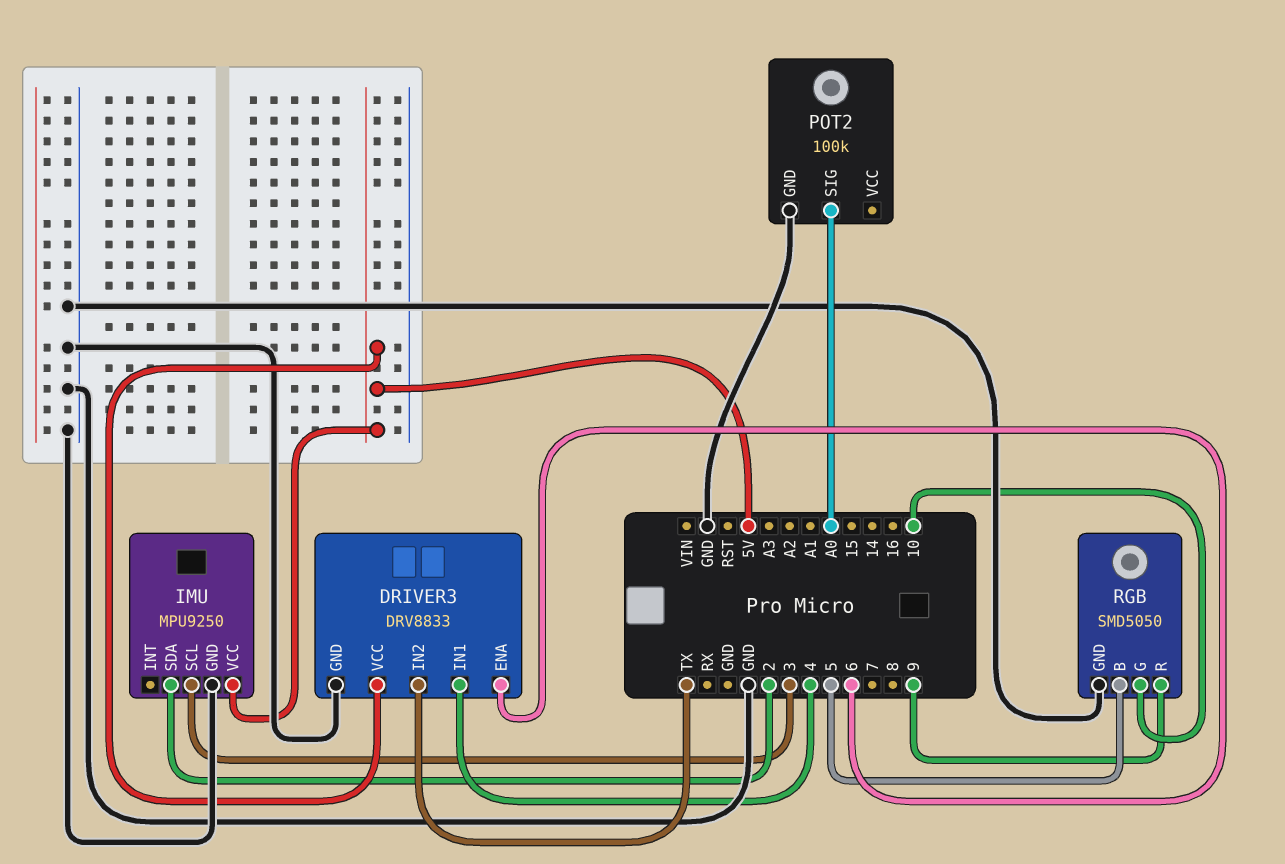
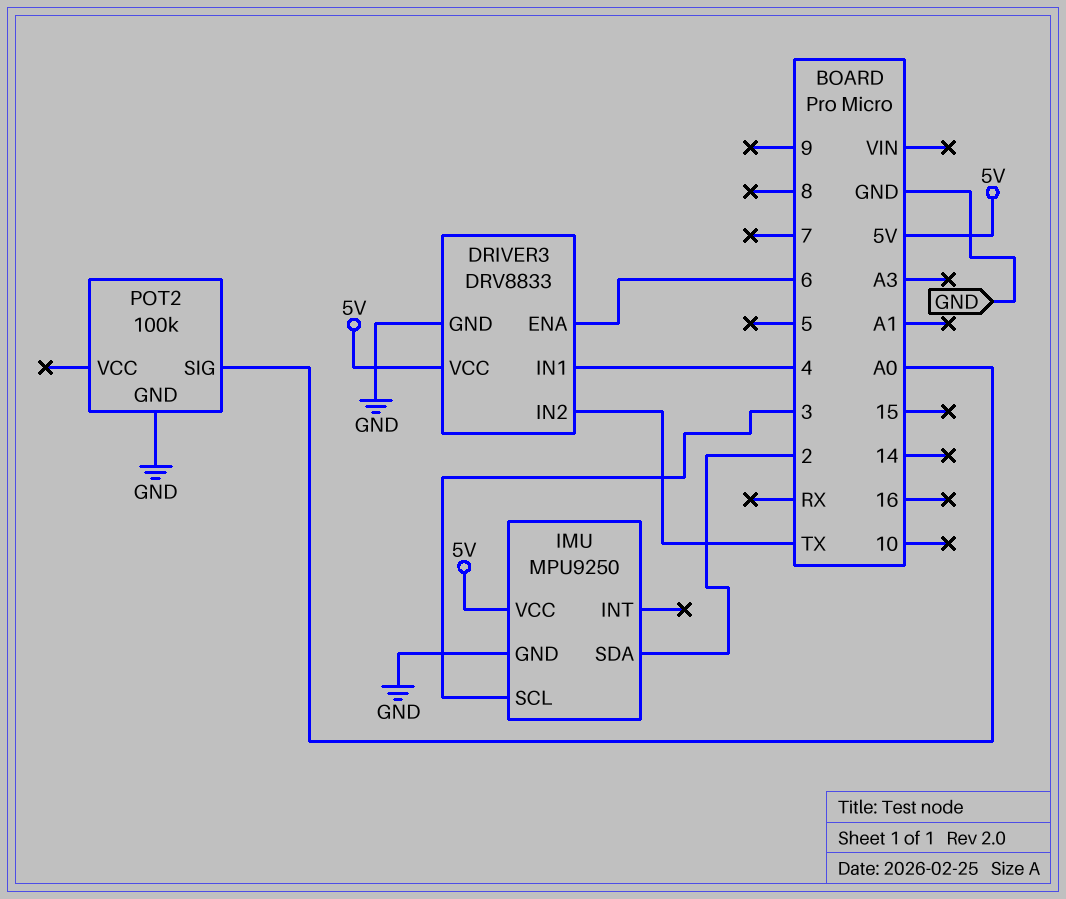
RGB: SMD5050 -> none
RGB pin B: 5 -> none
RGB pin G: 10 -> none
RGB pin GND: GND -> none
RGB pin R: 9 -> none

